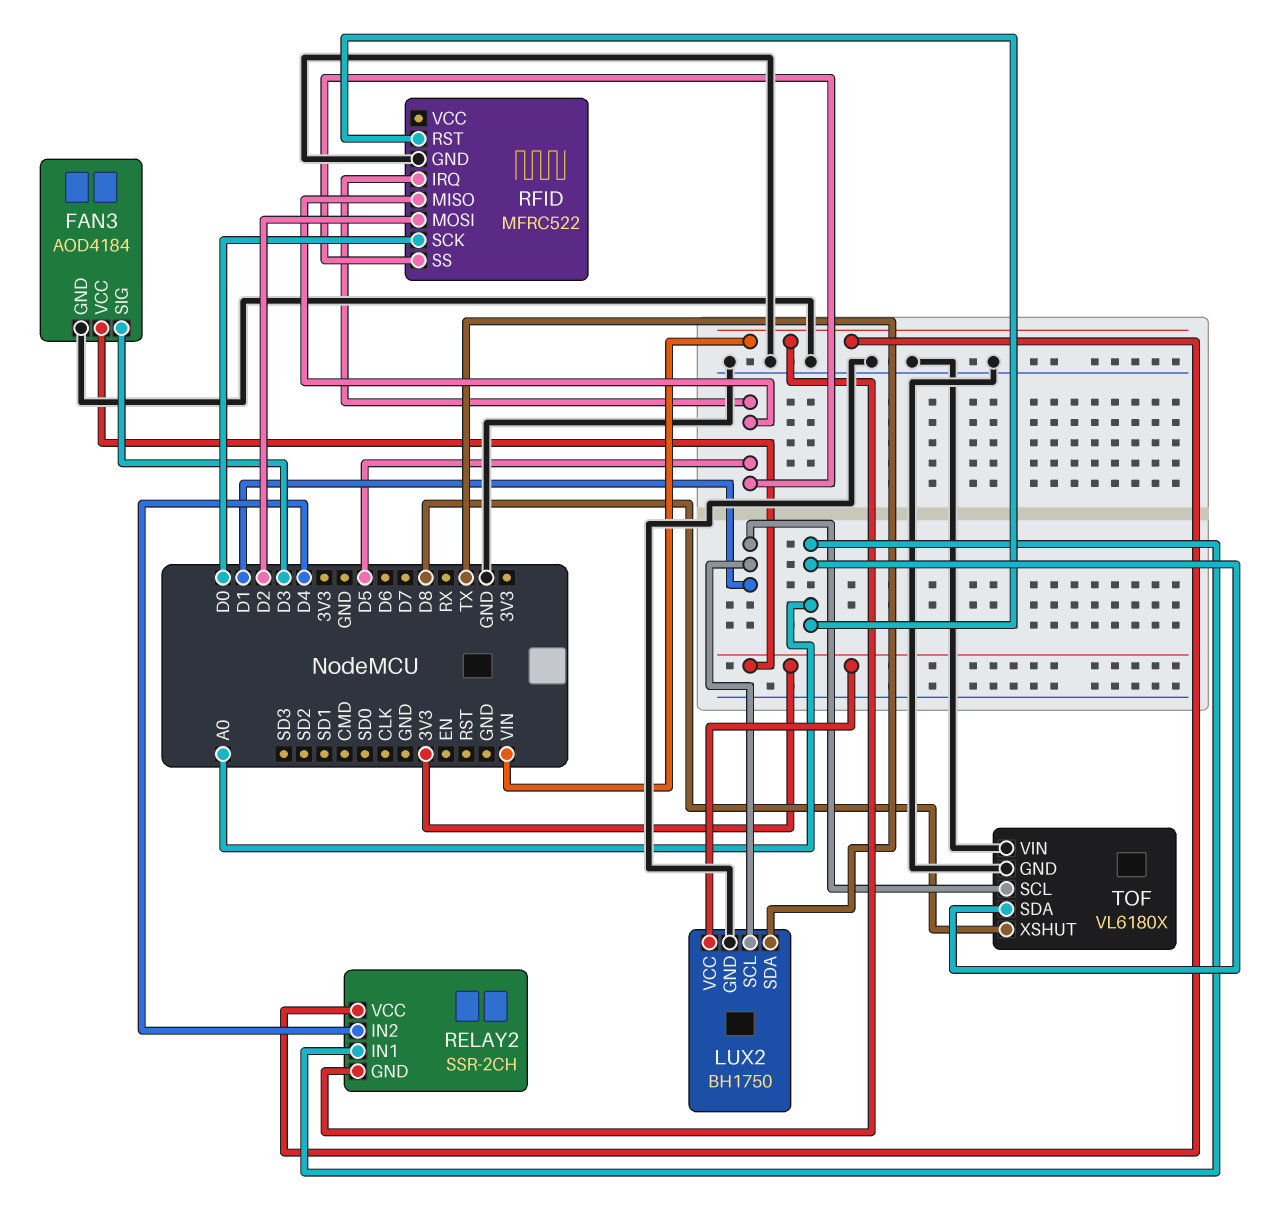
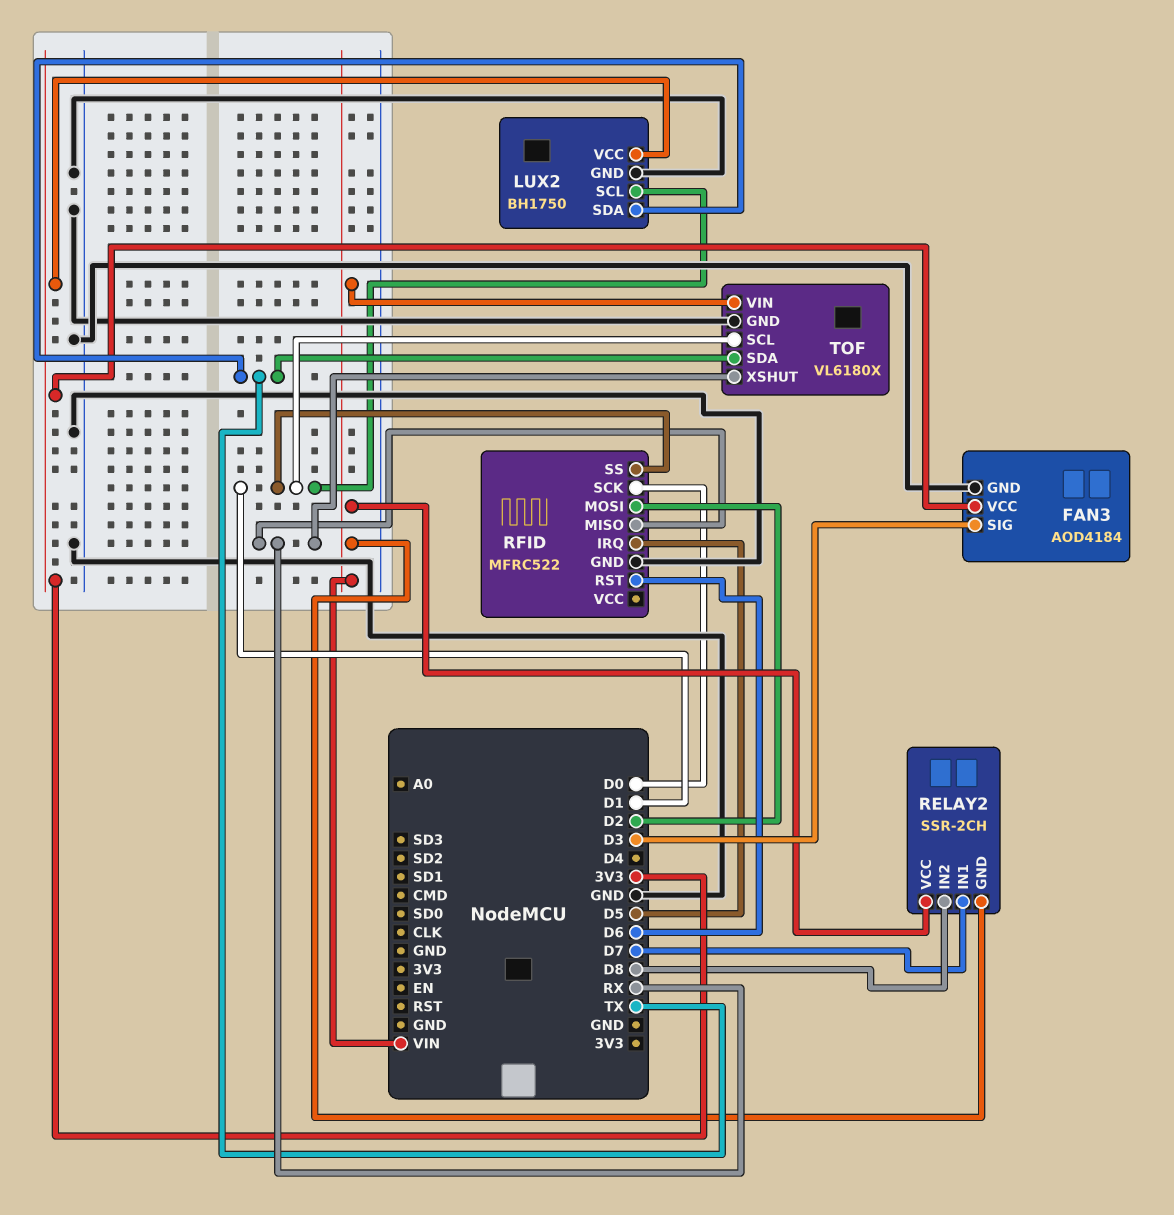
RELAY2 pin IN1: A0 -> D7
RELAY2 pin IN2: D4 -> D8
RFID pin MISO: D5 -> RX
RFID pin RST: A0 -> D6
RFID pin SS: D5 -> D1
TOF pin SDA: A0 -> TX
TOF pin VIN: GND -> VIN
TOF pin XSHUT: D8 -> RX

